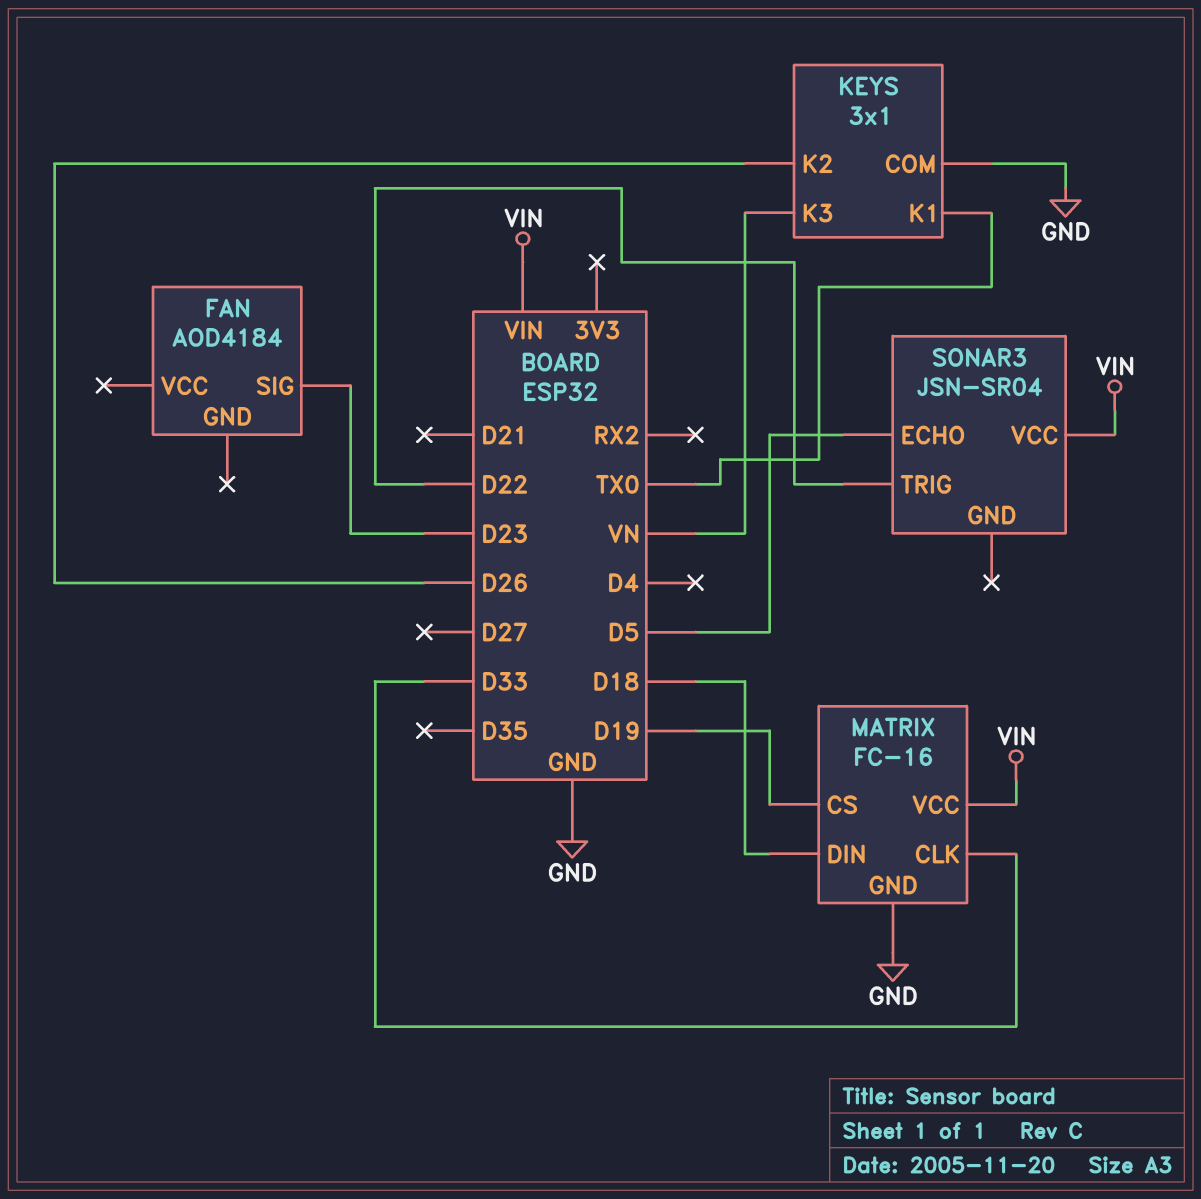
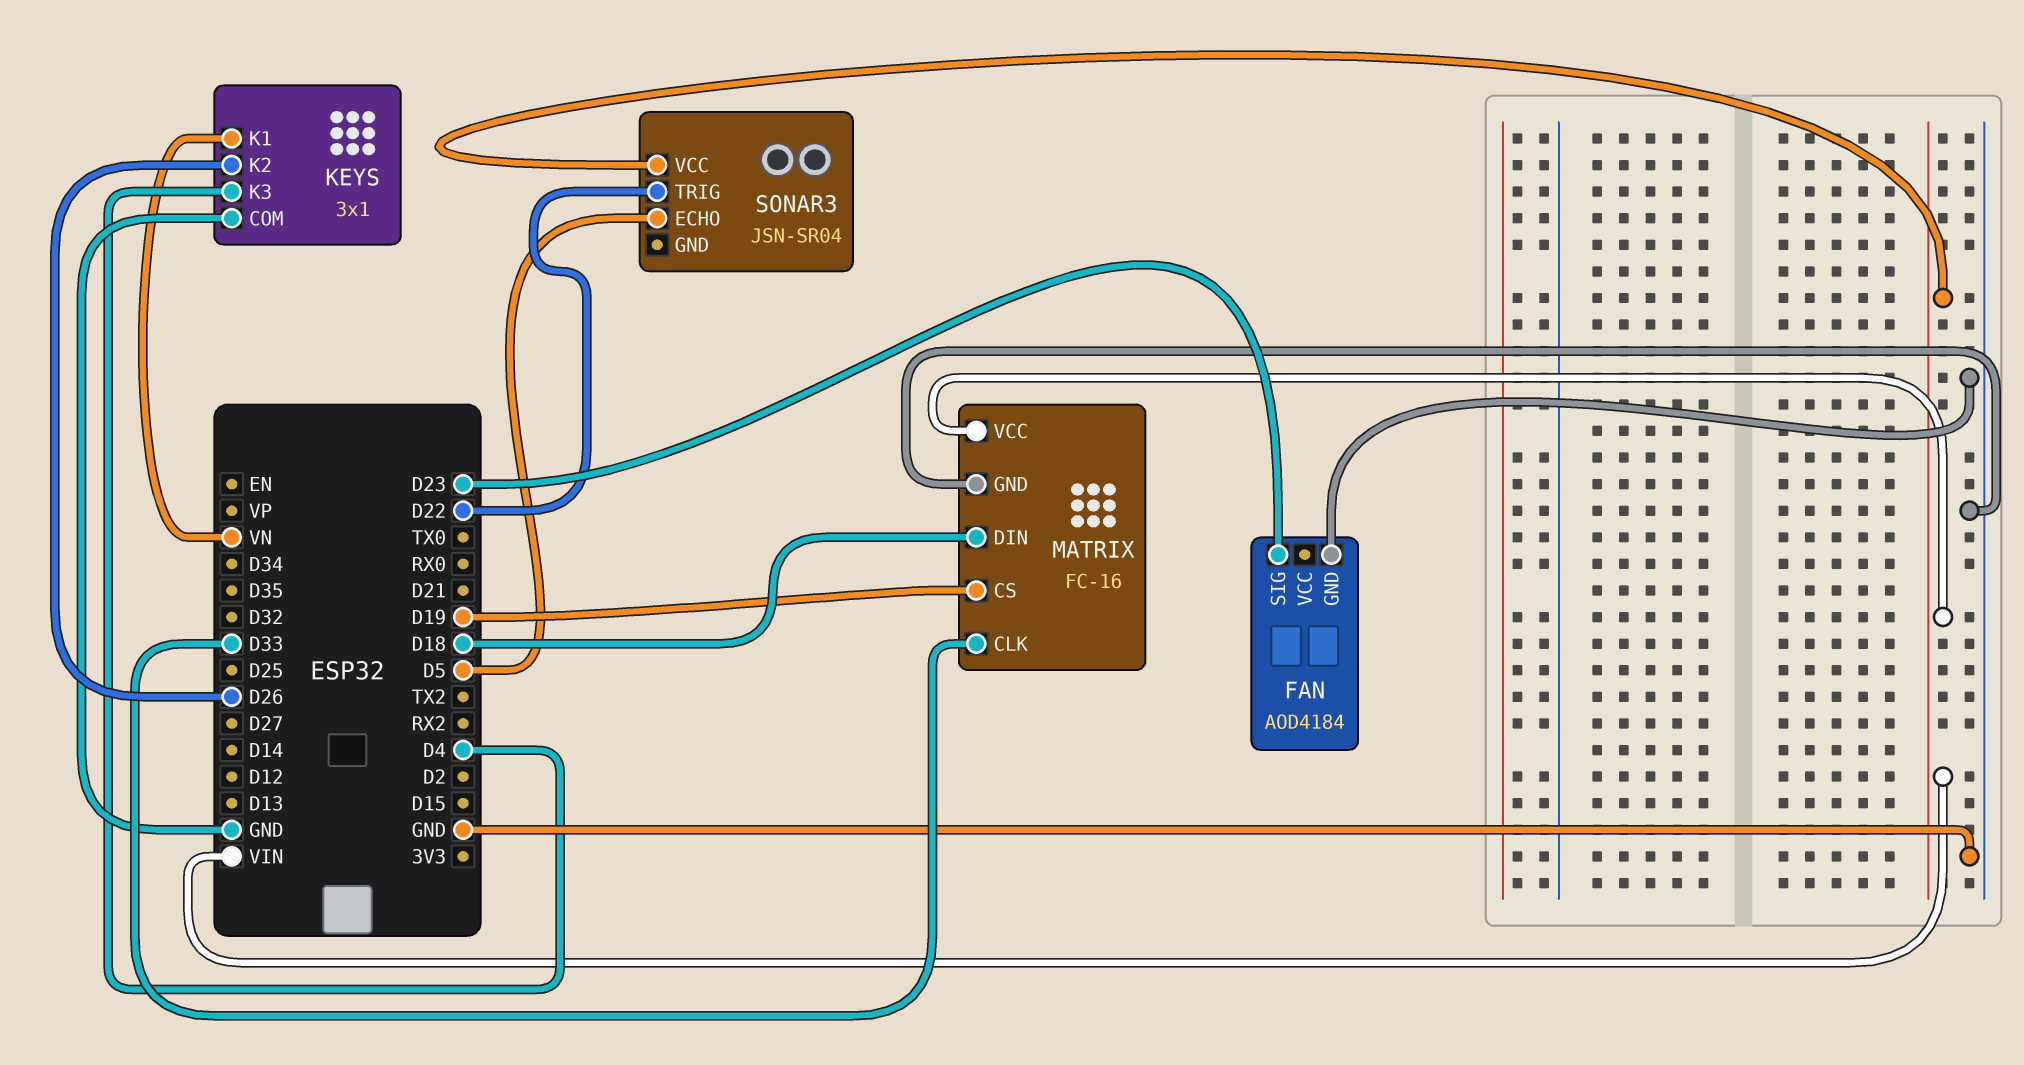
FAN pin GND: none -> GND
KEYS pin K1: TX0 -> VN
KEYS pin K3: VN -> D4

